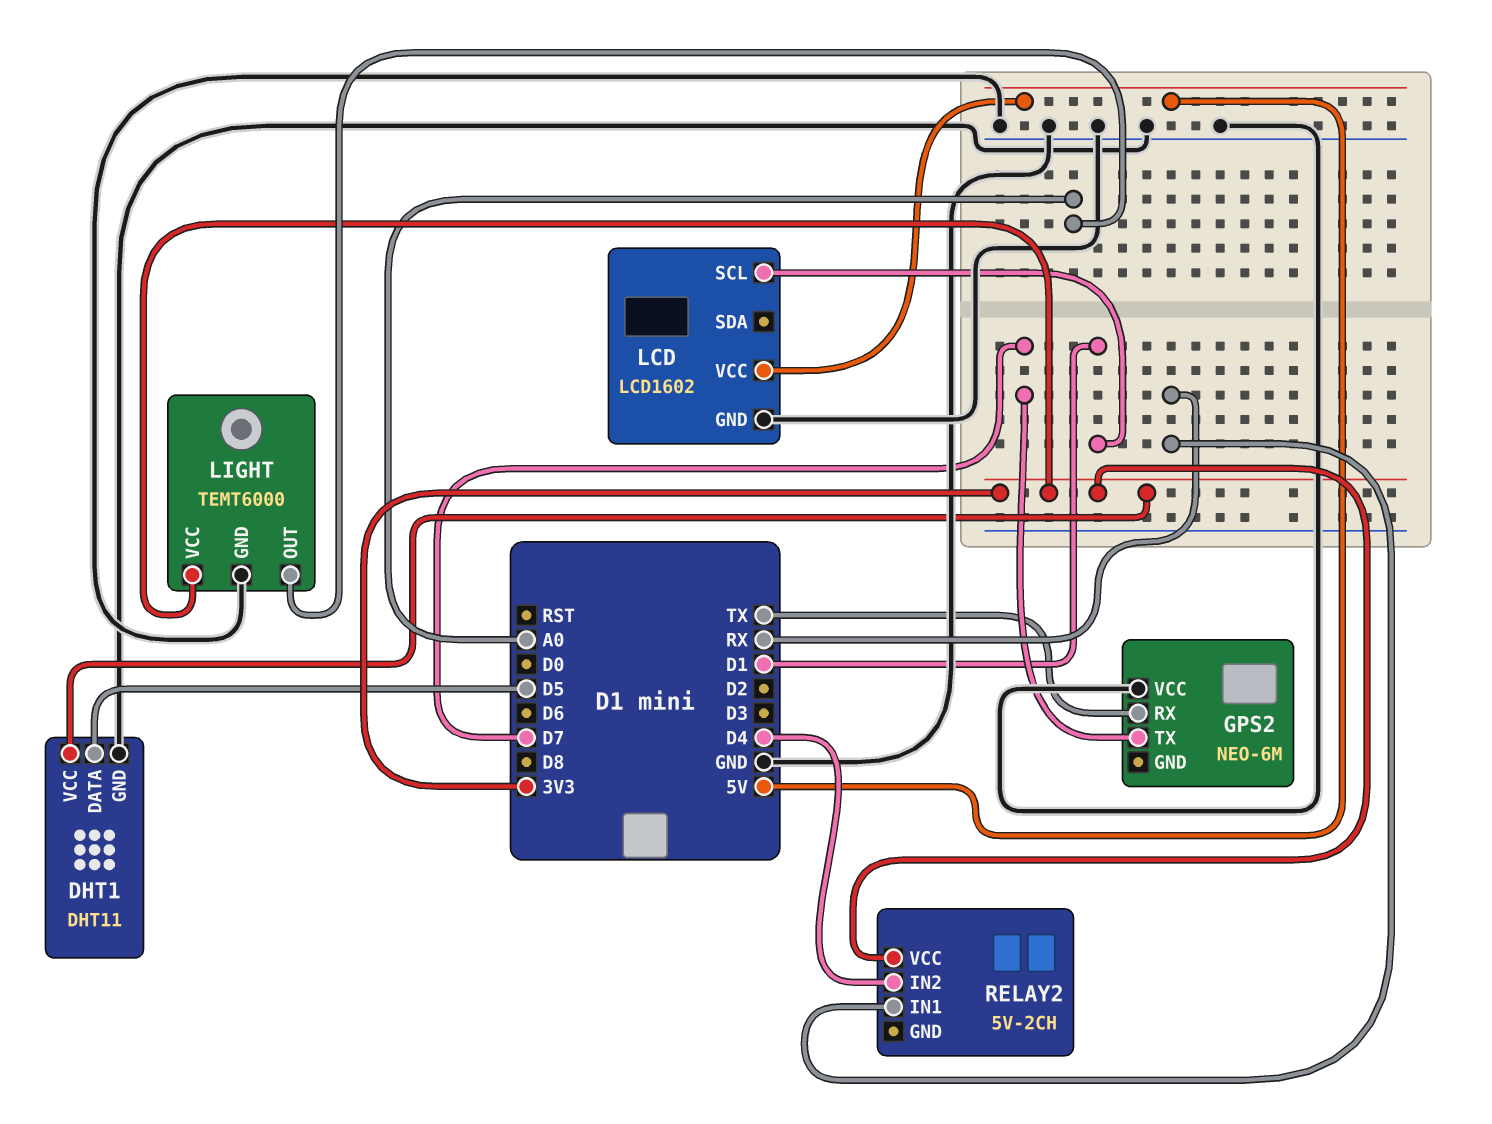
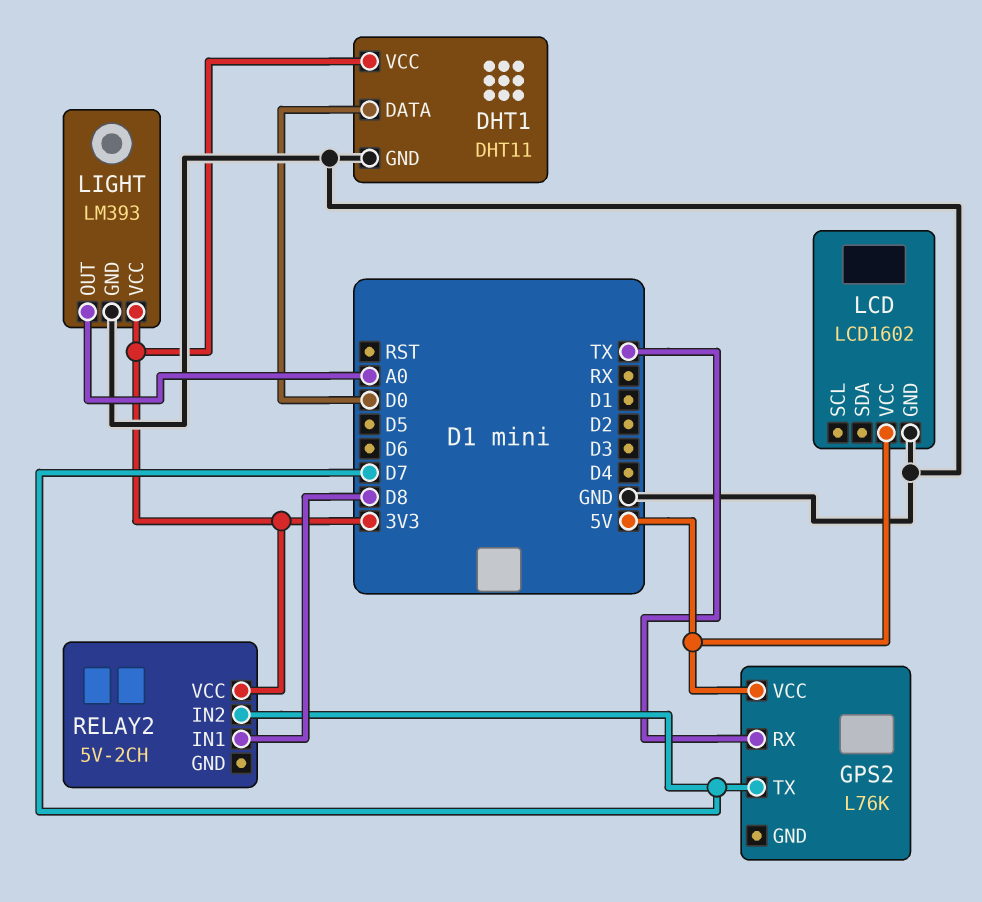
DHT1 pin DATA: D5 -> D0
GPS2: NEO-6M -> L76K
GPS2 pin VCC: GND -> 5V
LCD pin SCL: D1 -> none
LIGHT: TEMT6000 -> LM393
RELAY2 pin IN1: RX -> D8
RELAY2 pin IN2: D4 -> D7

